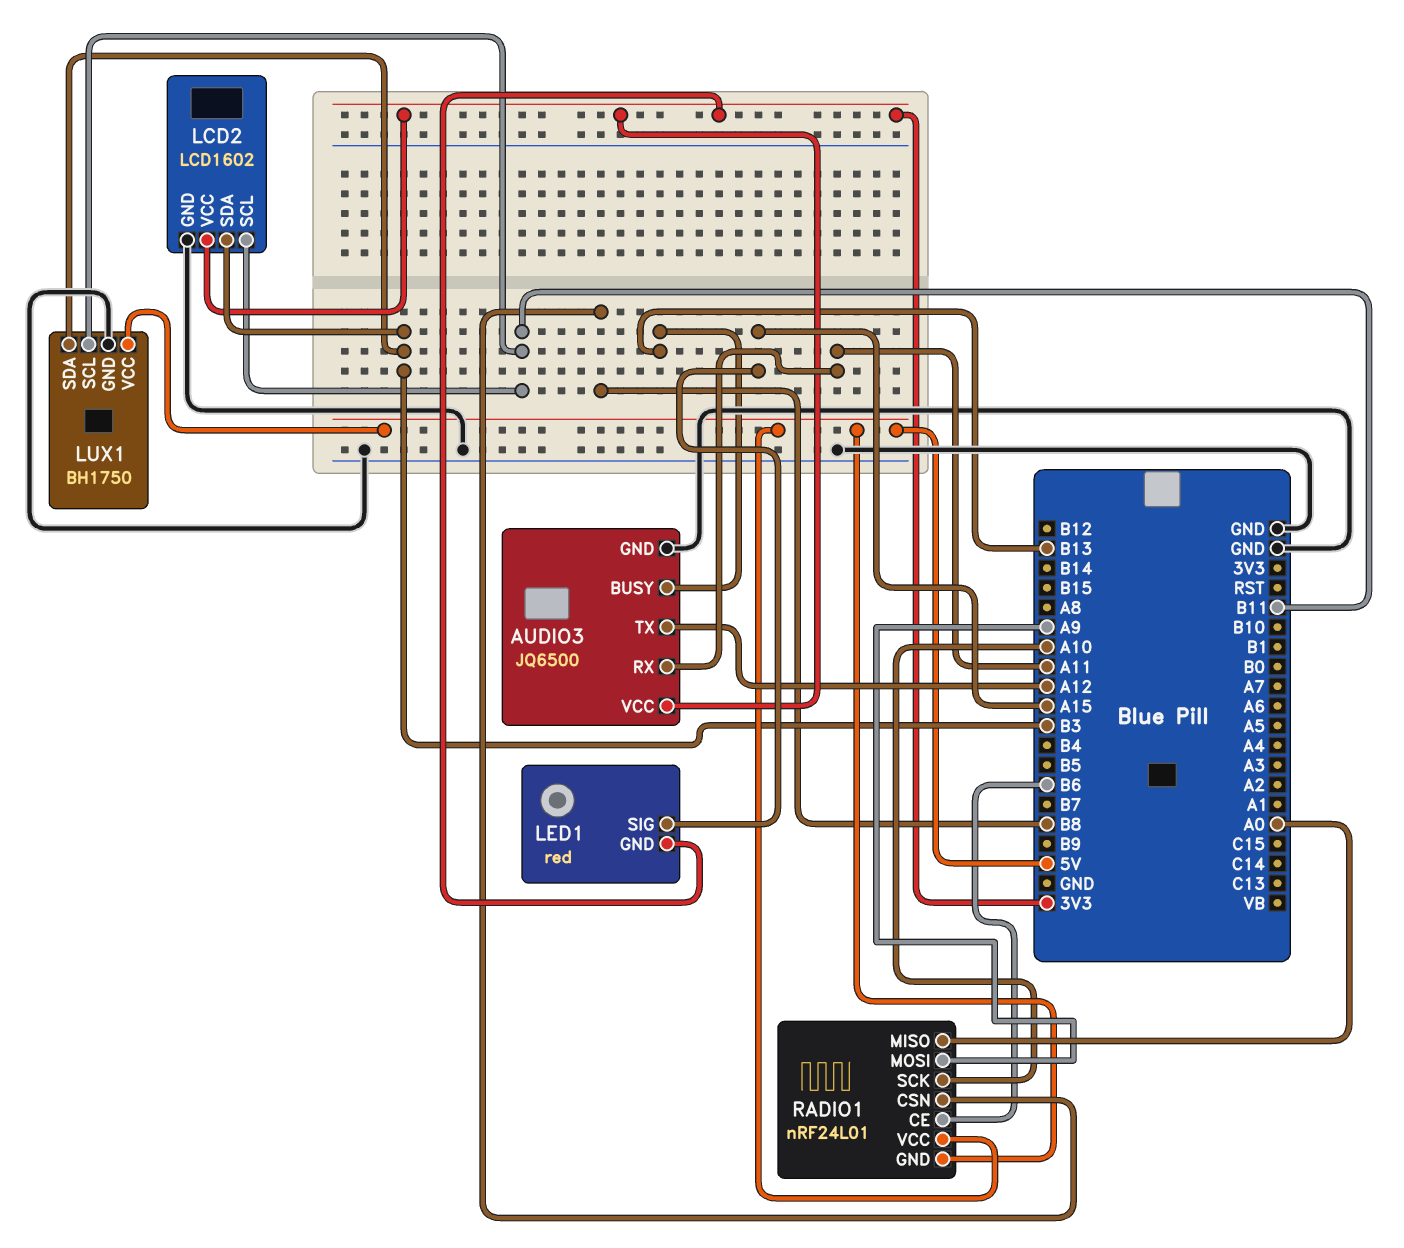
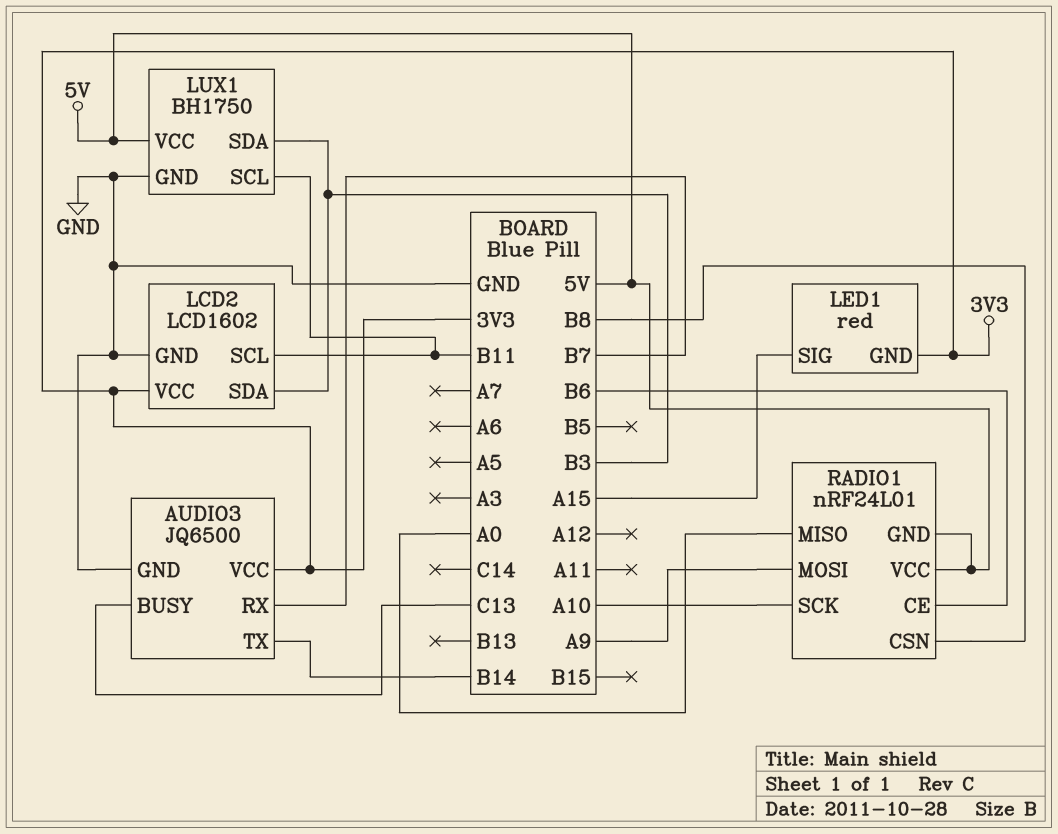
AUDIO3 pin BUSY: B13 -> C13
AUDIO3 pin RX: A11 -> B7
AUDIO3 pin TX: A12 -> B14

